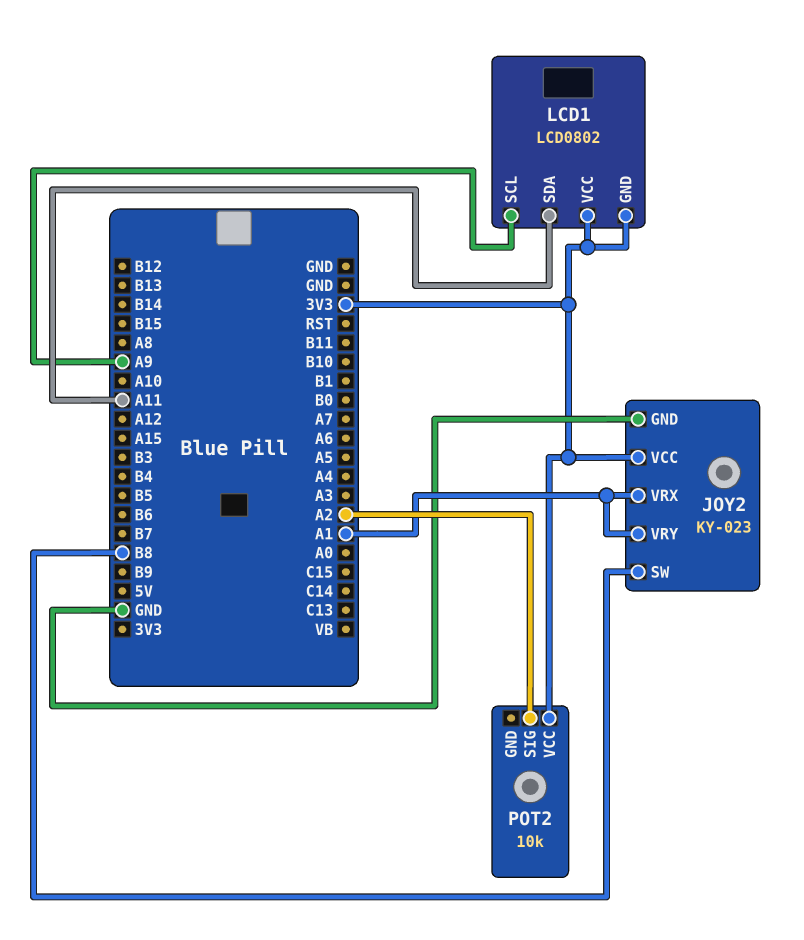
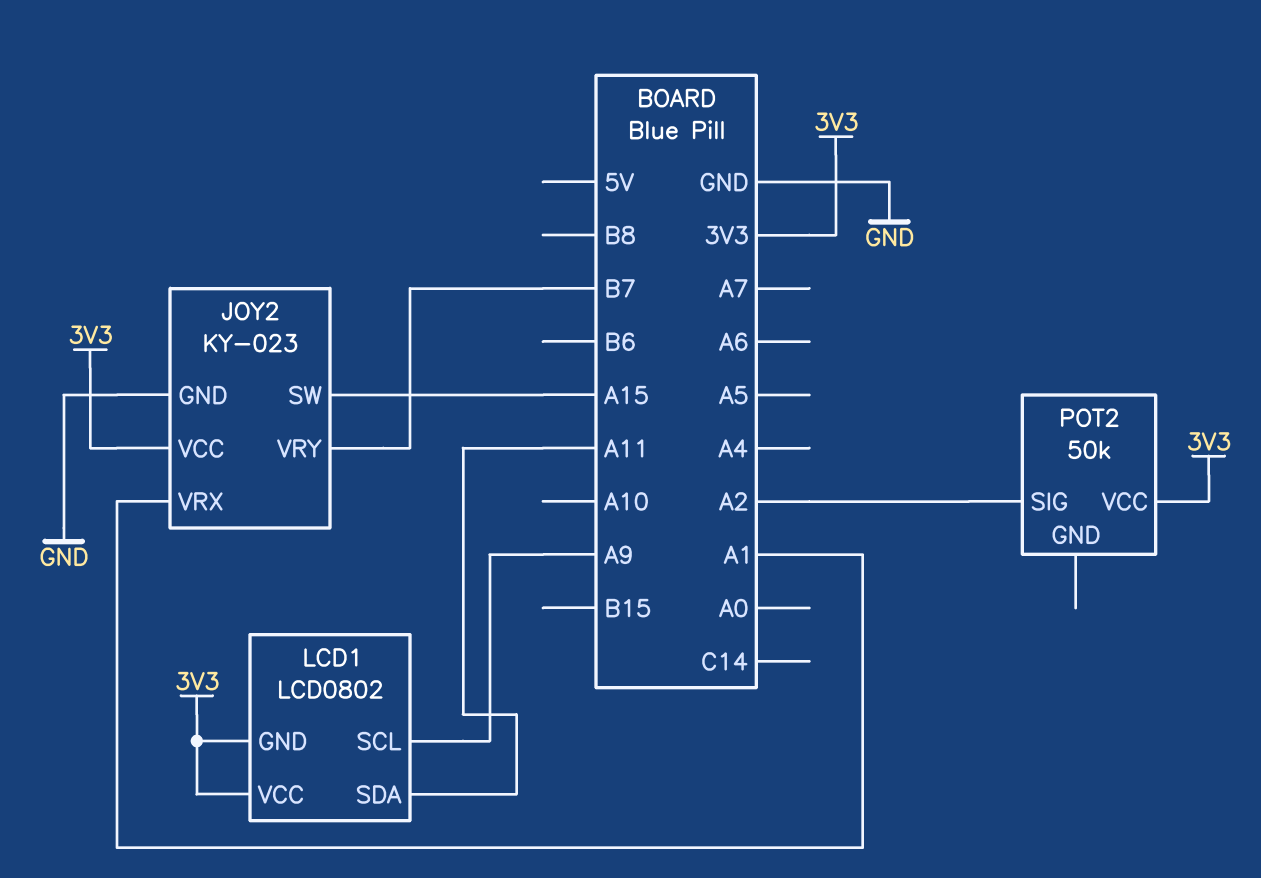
JOY2 pin SW: B8 -> A15
JOY2 pin VRY: A1 -> B7
POT2: 10k -> 50k

